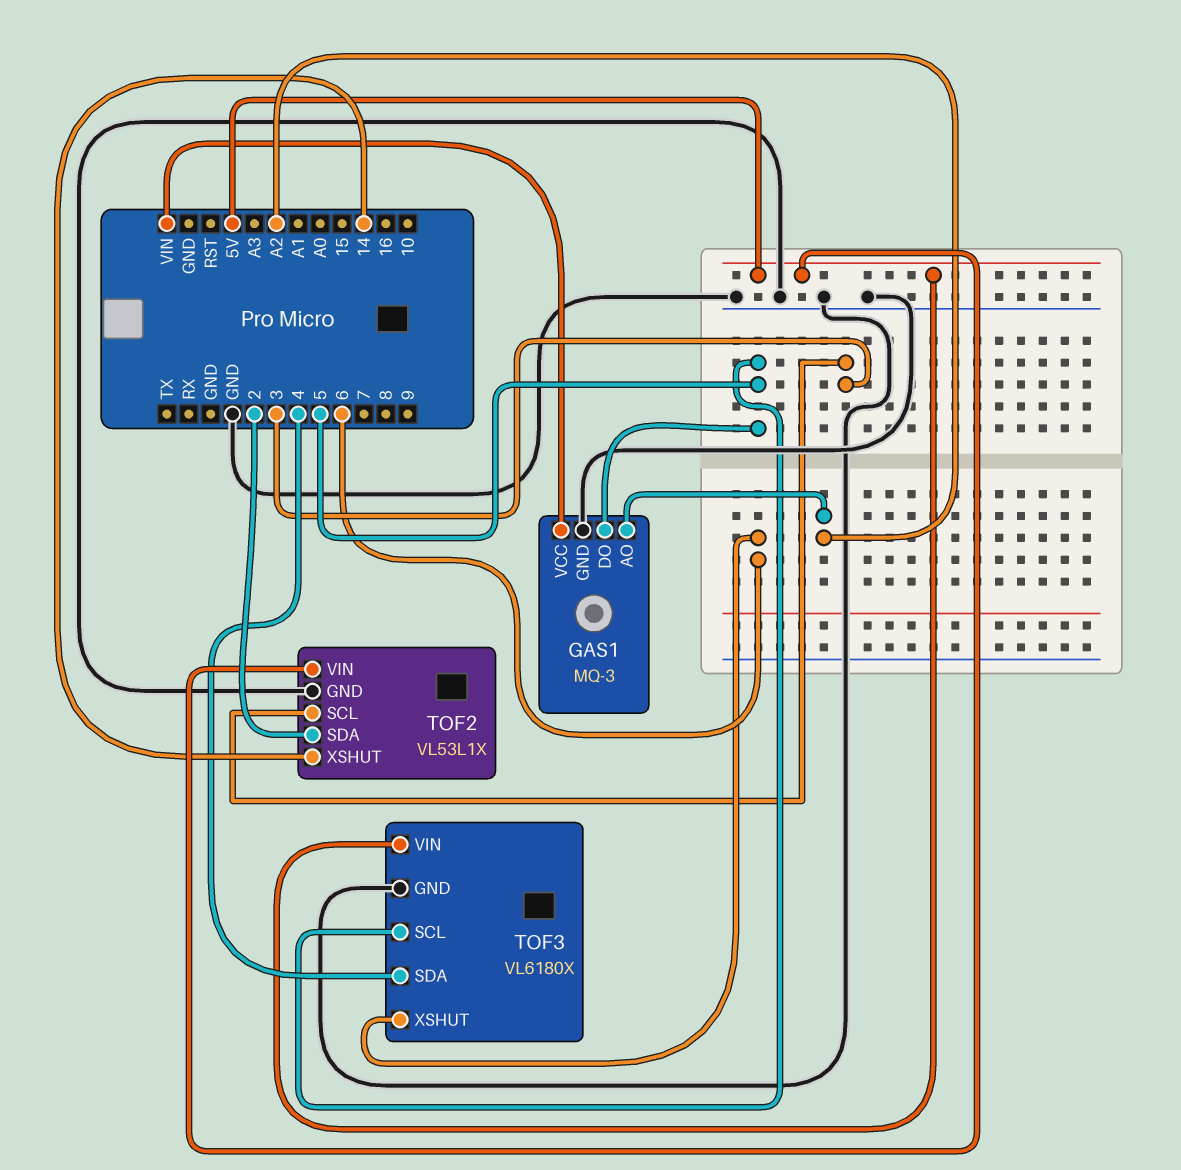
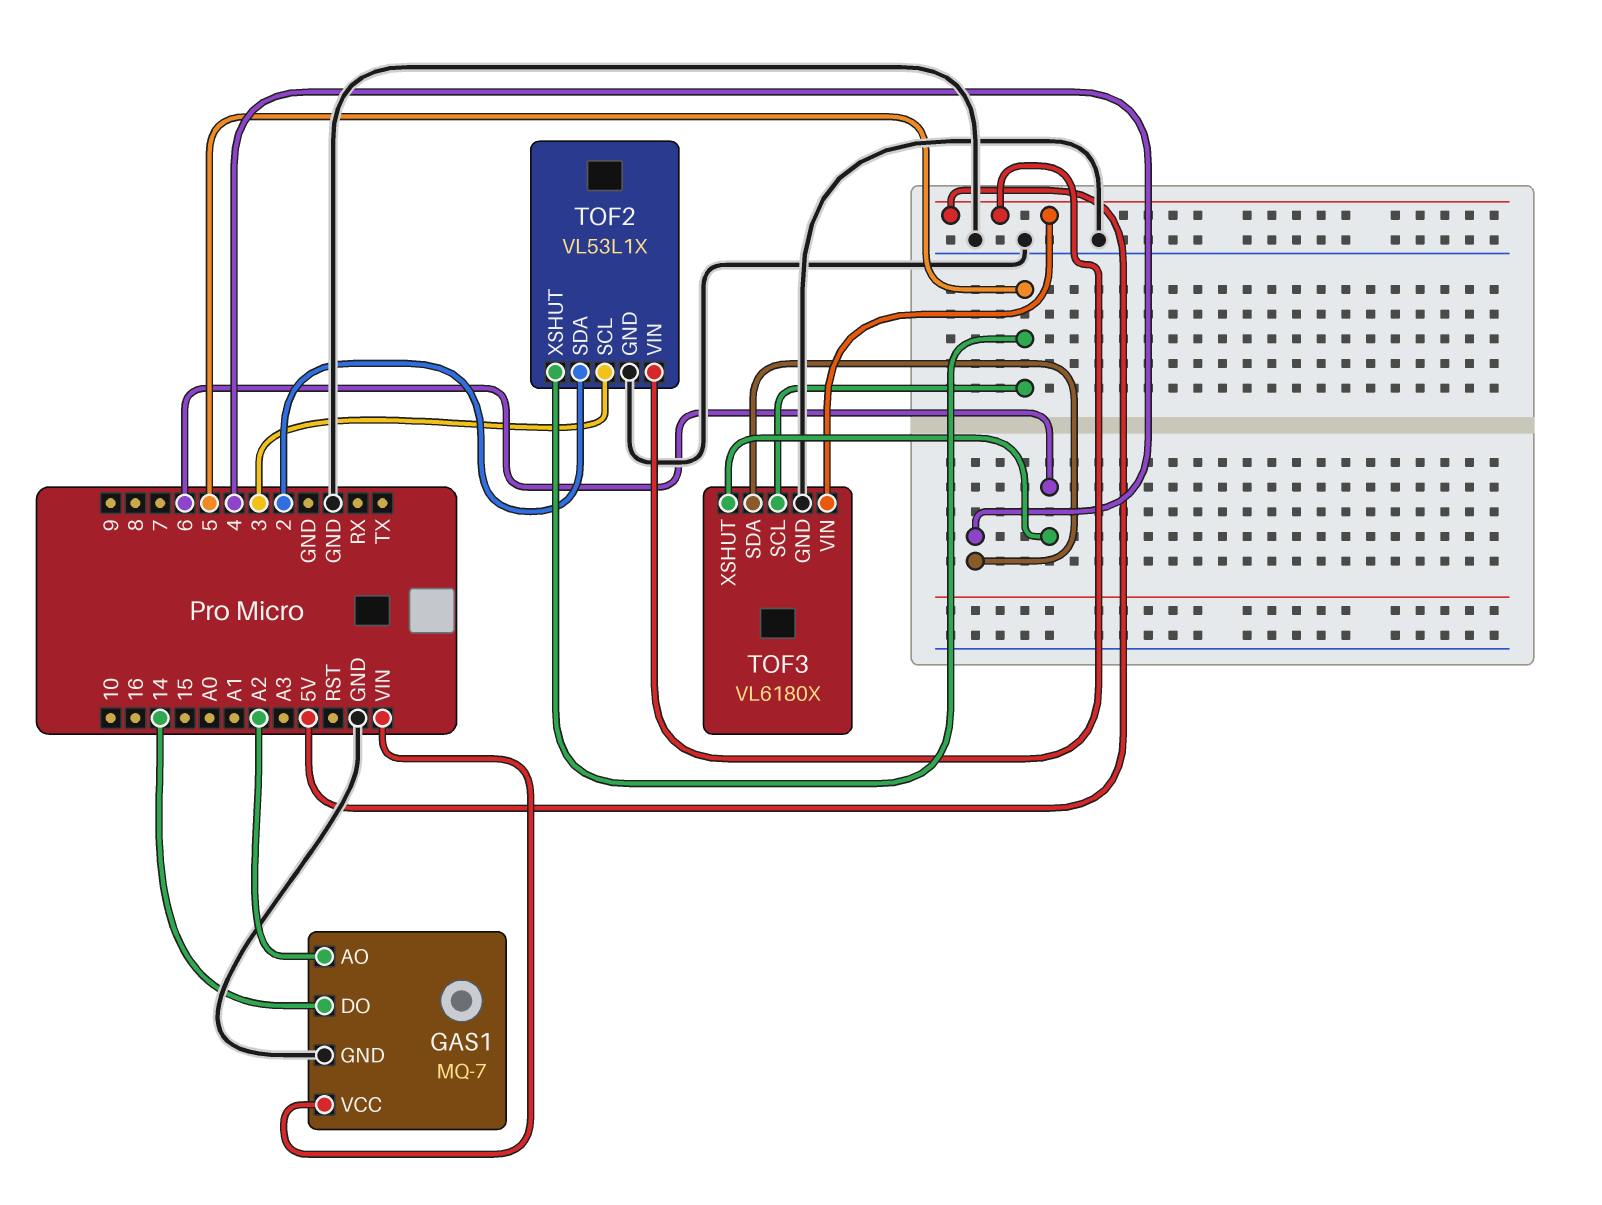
GAS1: MQ-3 -> MQ-7
GAS1 pin DO: 5 -> 14
TOF2 pin XSHUT: 14 -> 5

